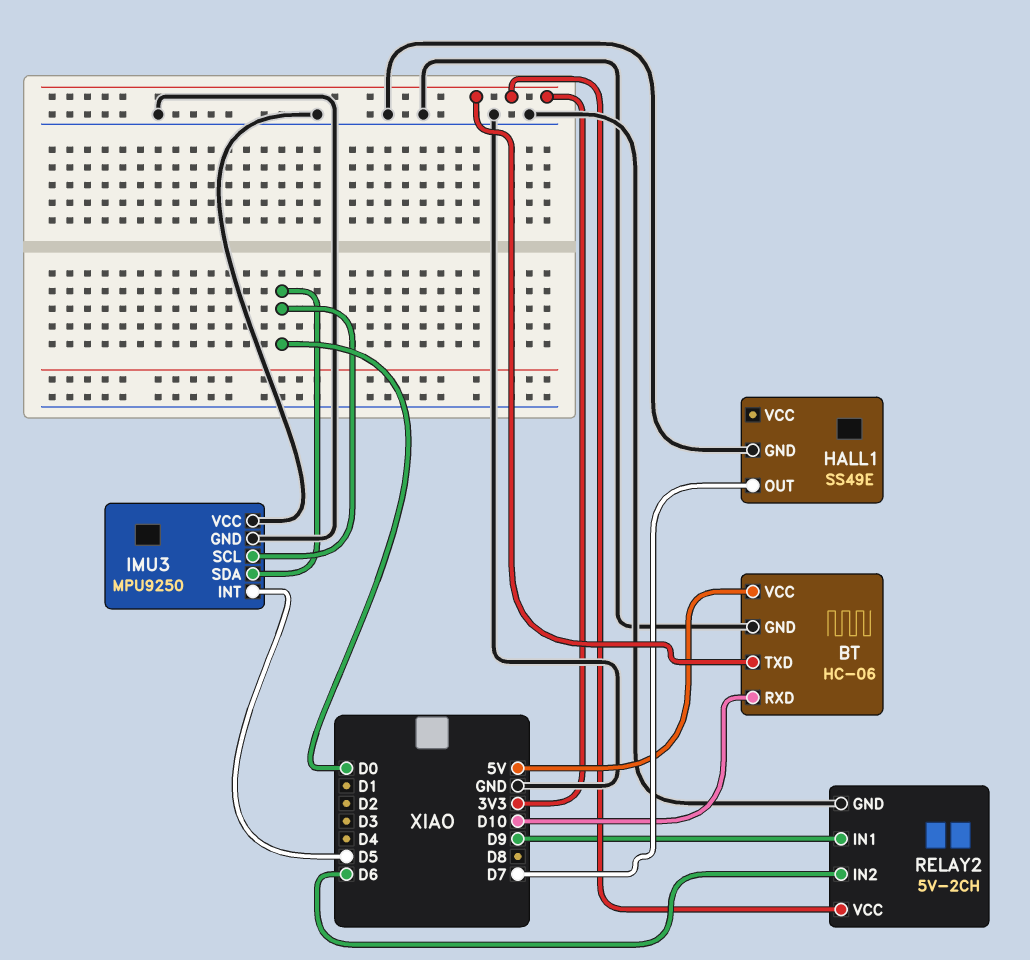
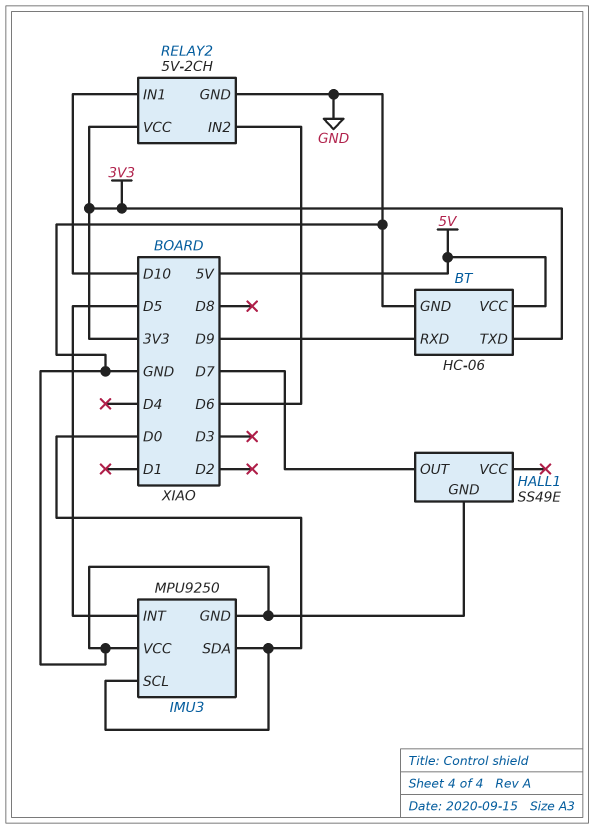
BT pin RXD: D10 -> D9
RELAY2 pin IN1: D9 -> D10

